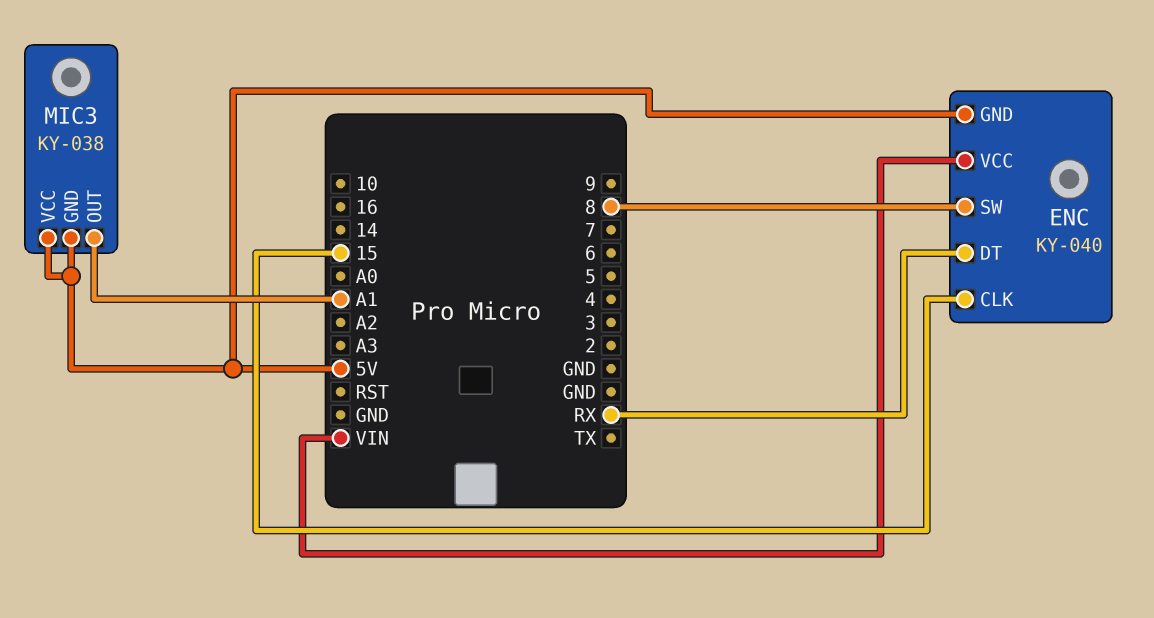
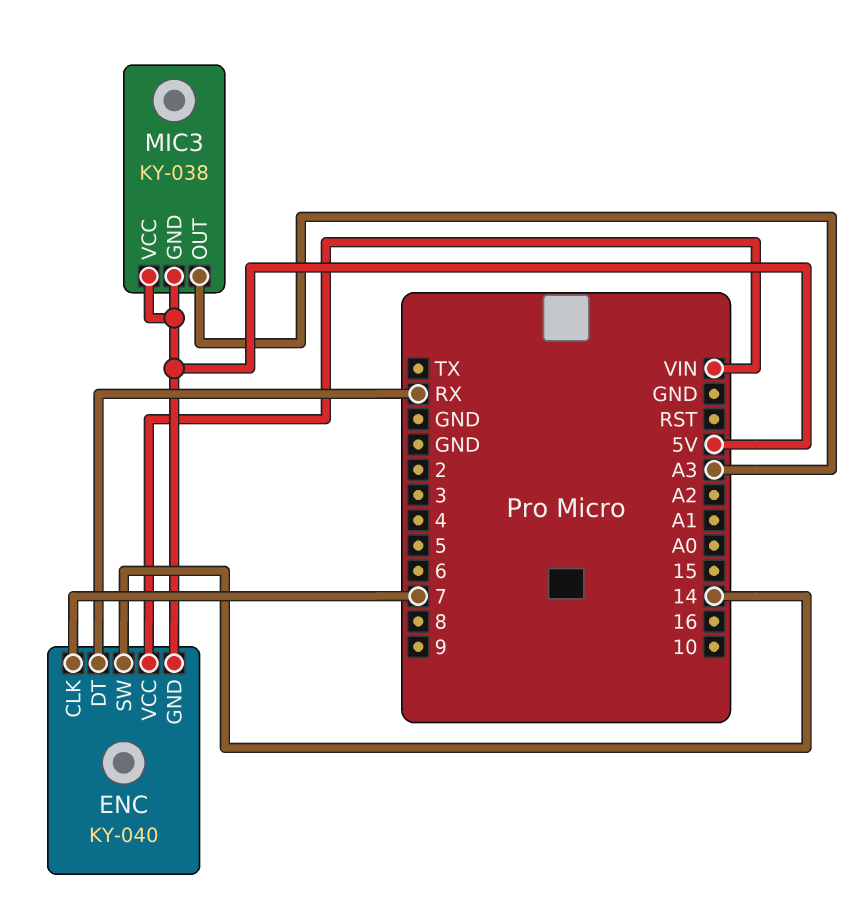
ENC pin CLK: 15 -> 7
ENC pin SW: 8 -> 14
MIC3 pin OUT: A1 -> A3

